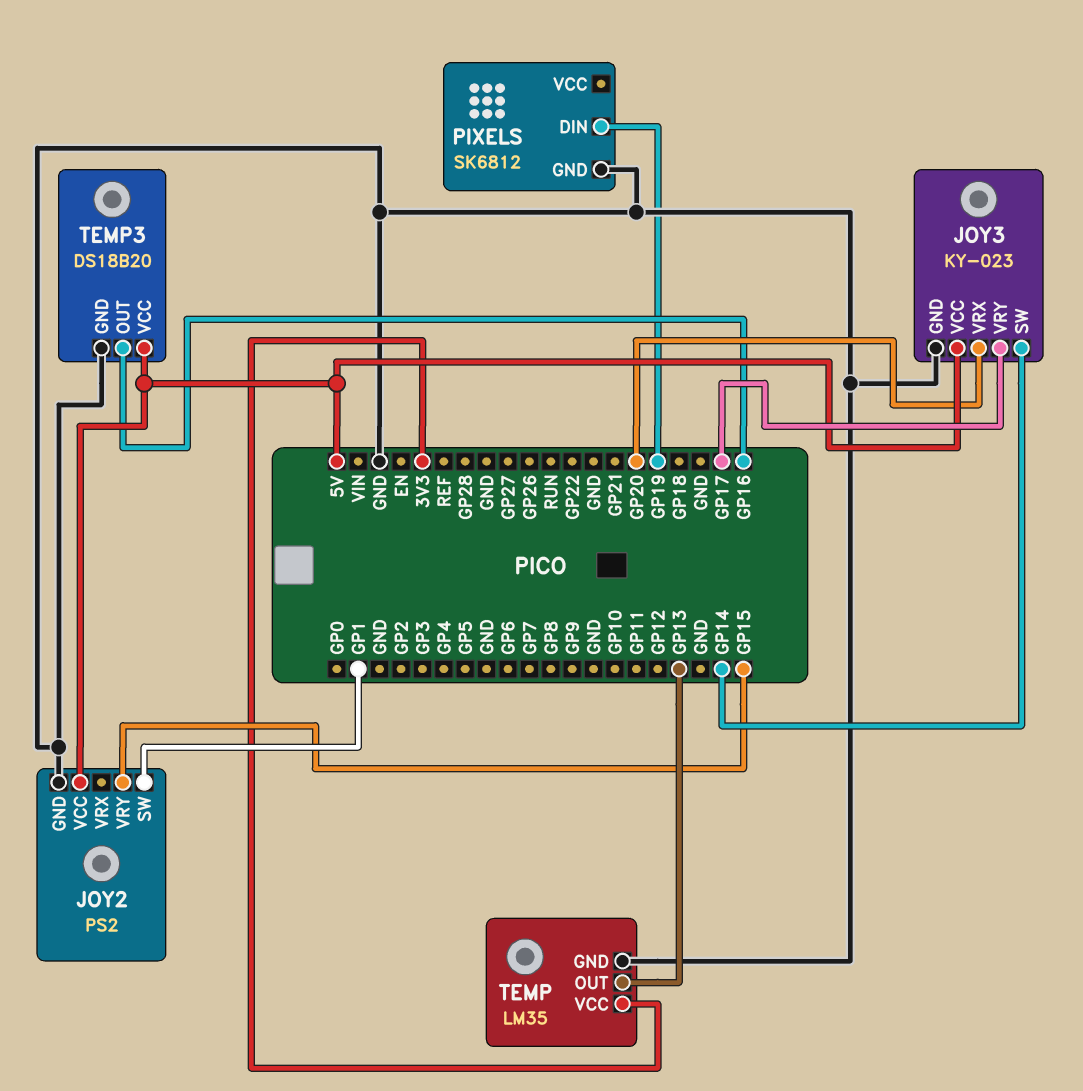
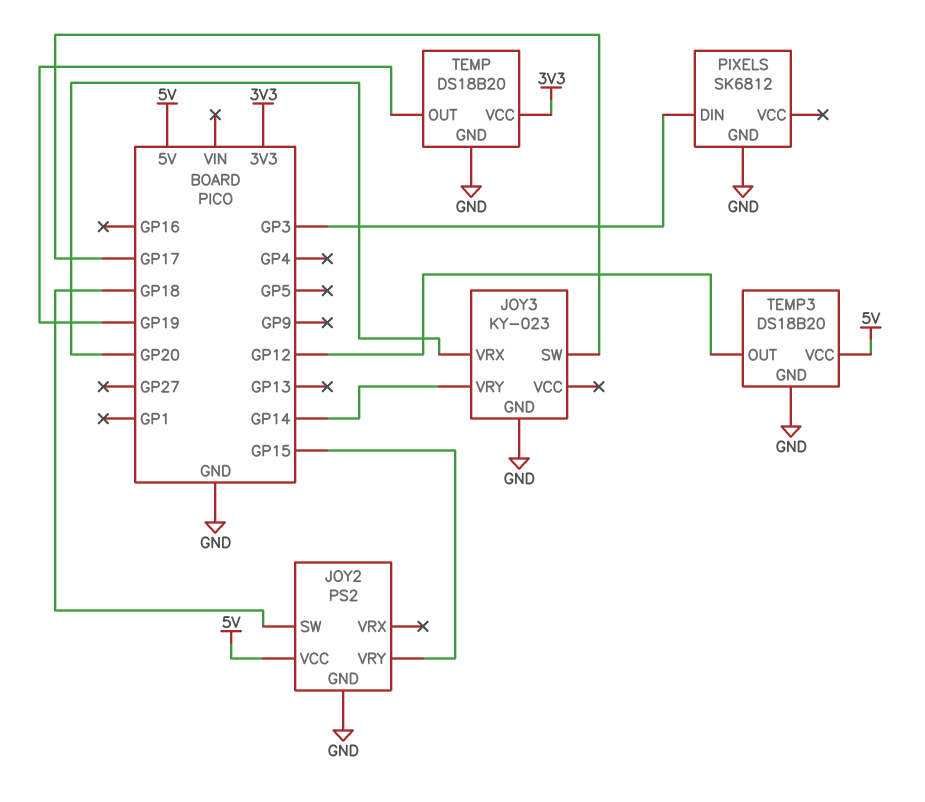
JOY2 pin SW: GP1 -> GP18
JOY3 pin SW: GP14 -> GP17
JOY3 pin VCC: 5V -> none
JOY3 pin VRY: GP17 -> GP14
PIXELS pin DIN: GP19 -> GP3
TEMP: LM35 -> DS18B20
TEMP pin OUT: GP13 -> GP19
TEMP3 pin OUT: GP16 -> GP12

